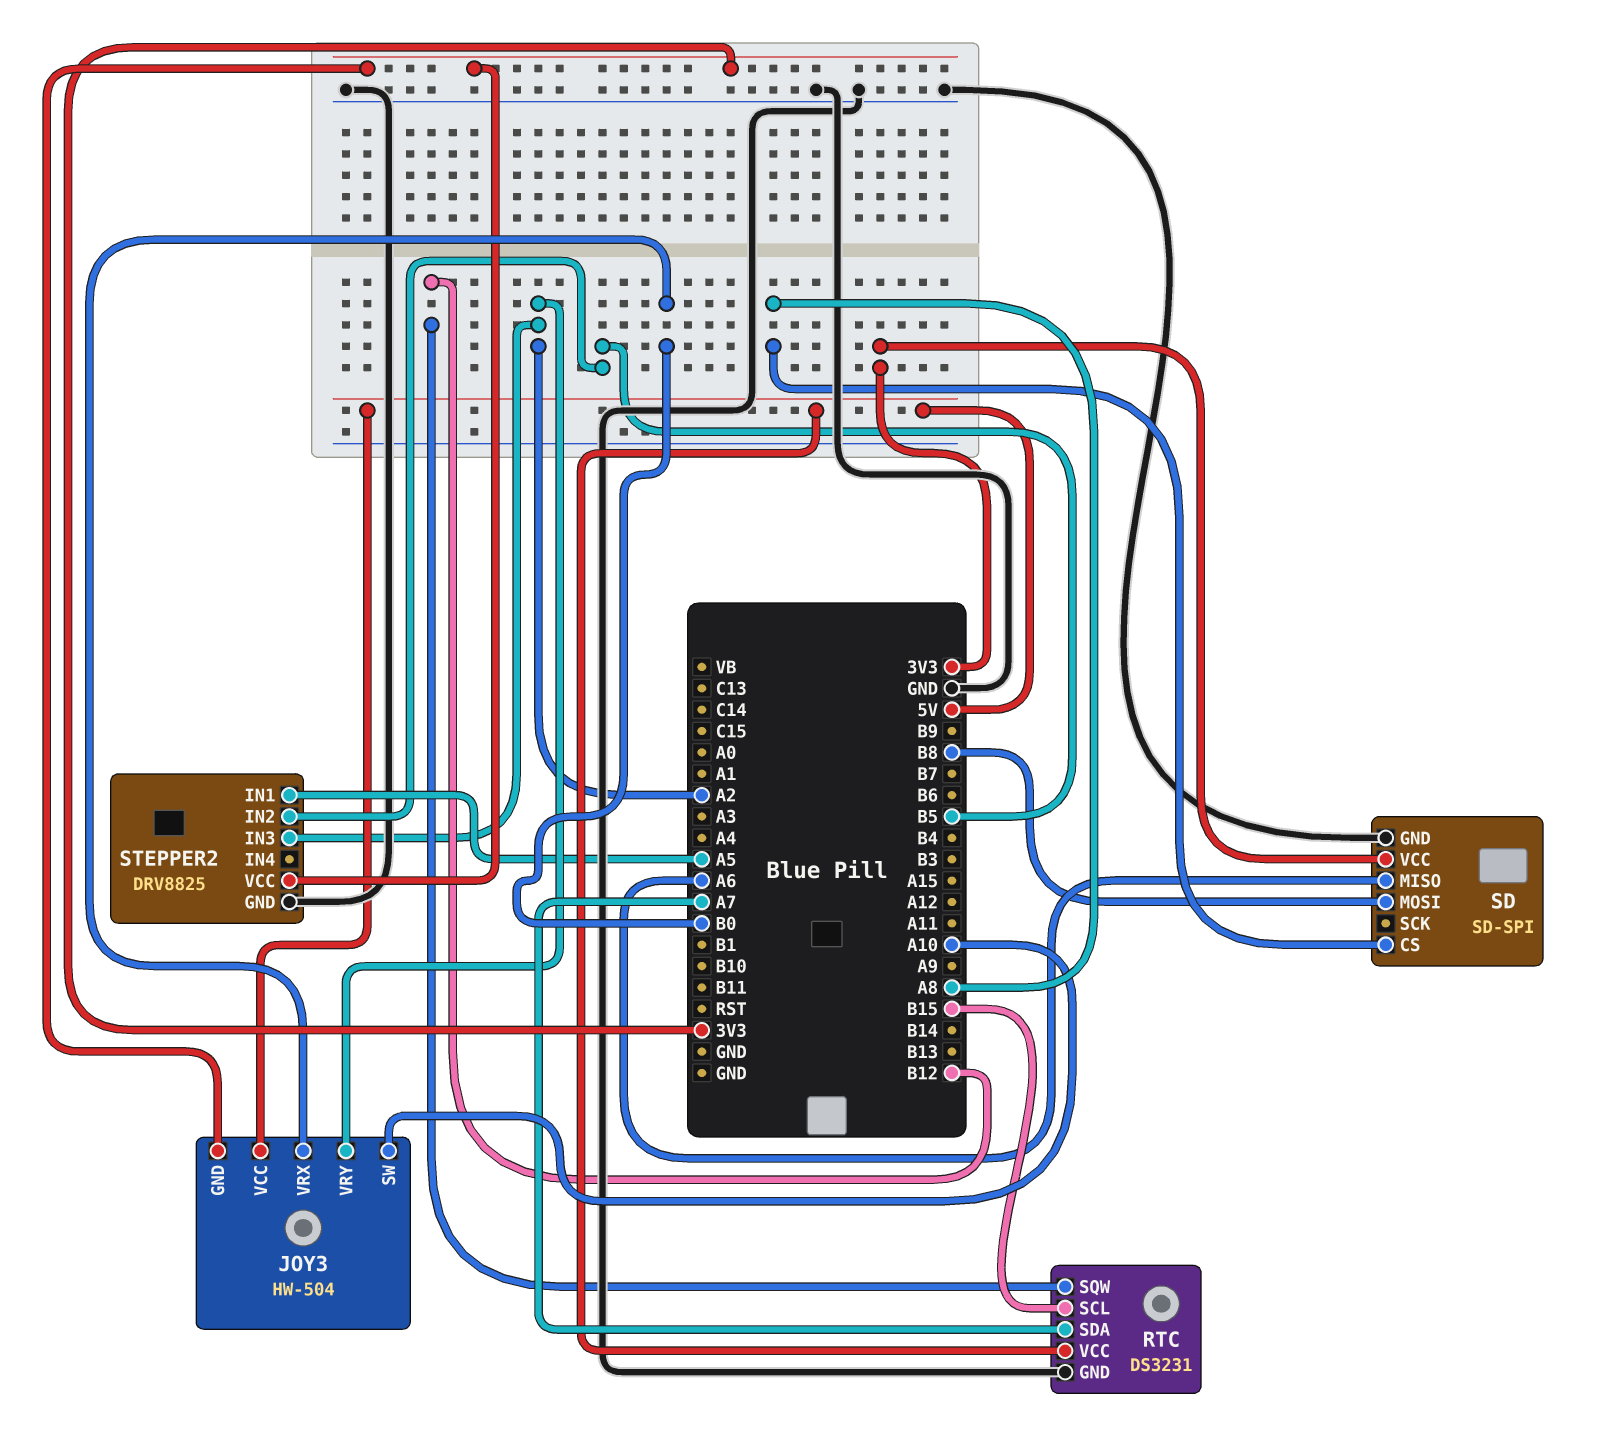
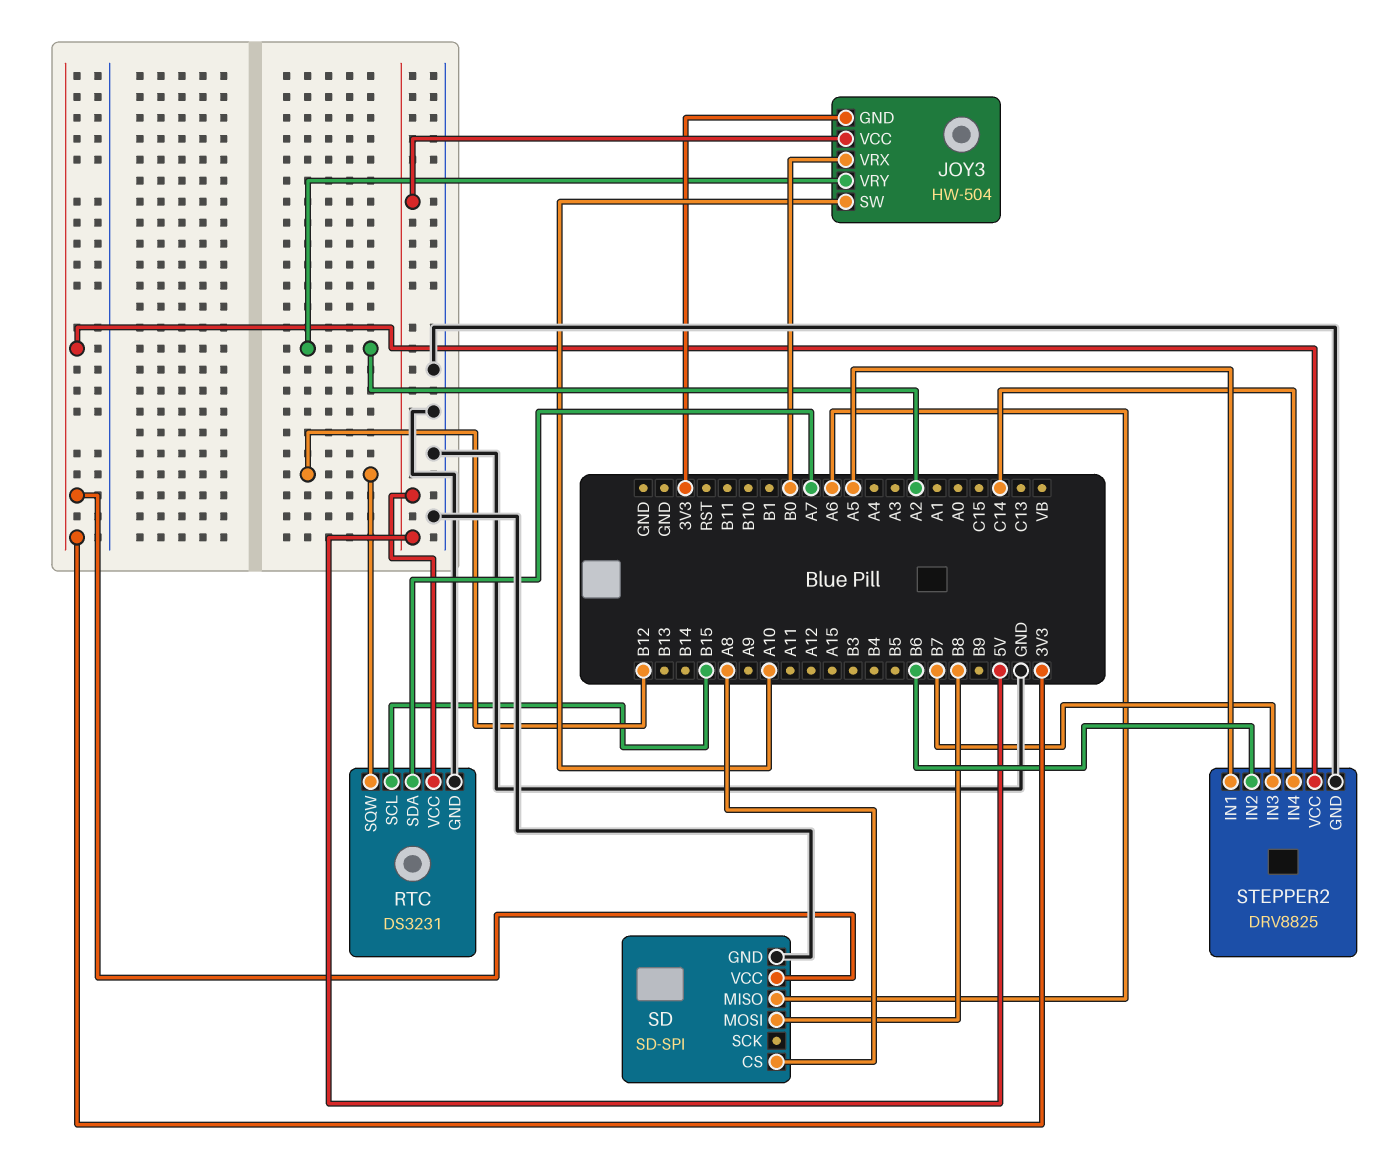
STEPPER2 pin IN2: B5 -> B6
STEPPER2 pin IN3: A2 -> B7
STEPPER2 pin IN4: none -> C14

